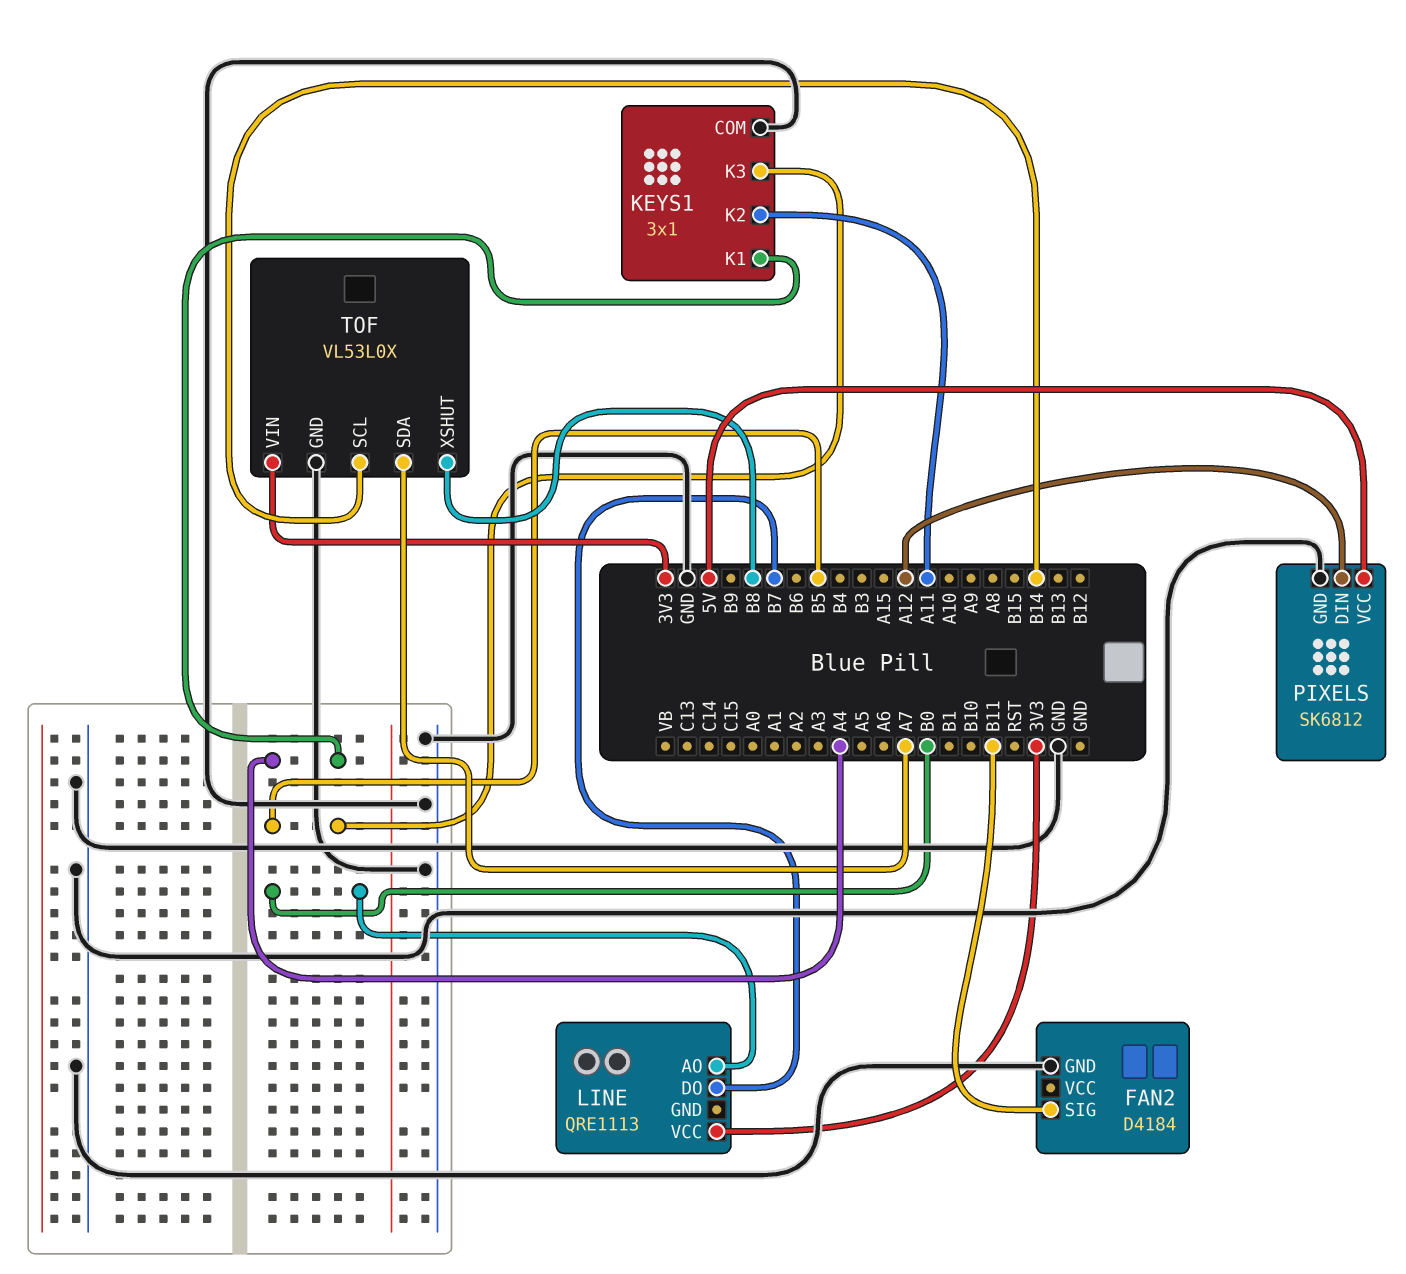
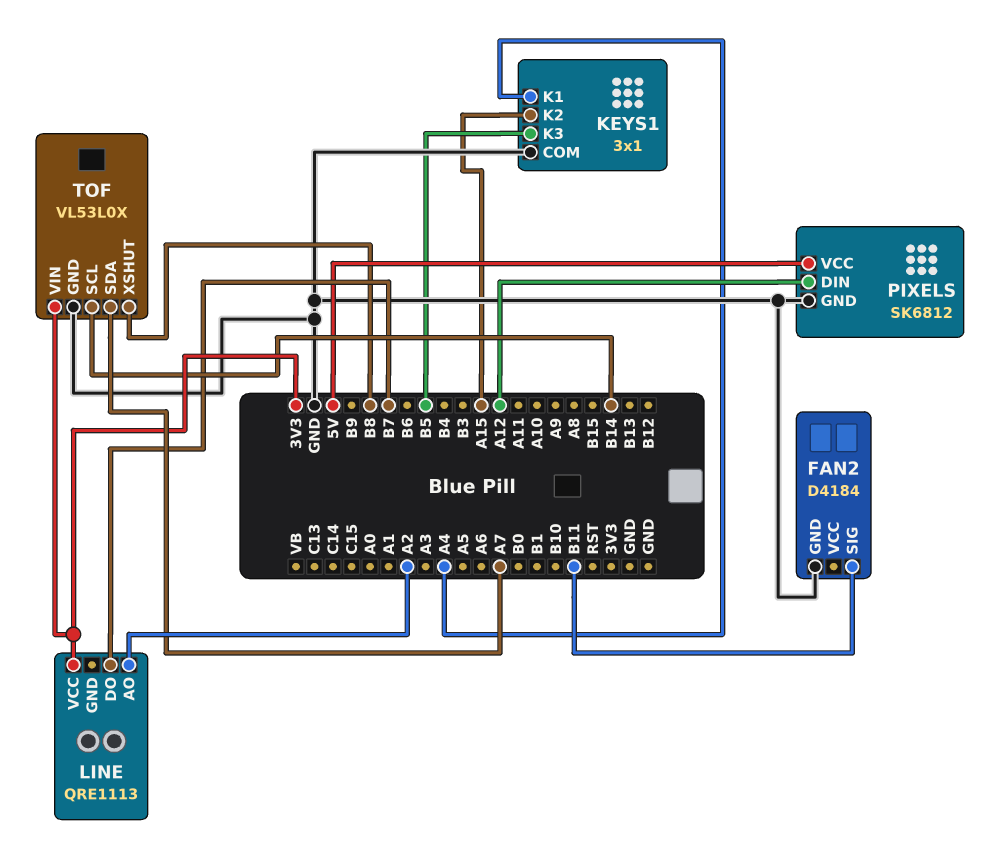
KEYS1 pin K2: A11 -> A15
LINE pin AO: B0 -> A2

